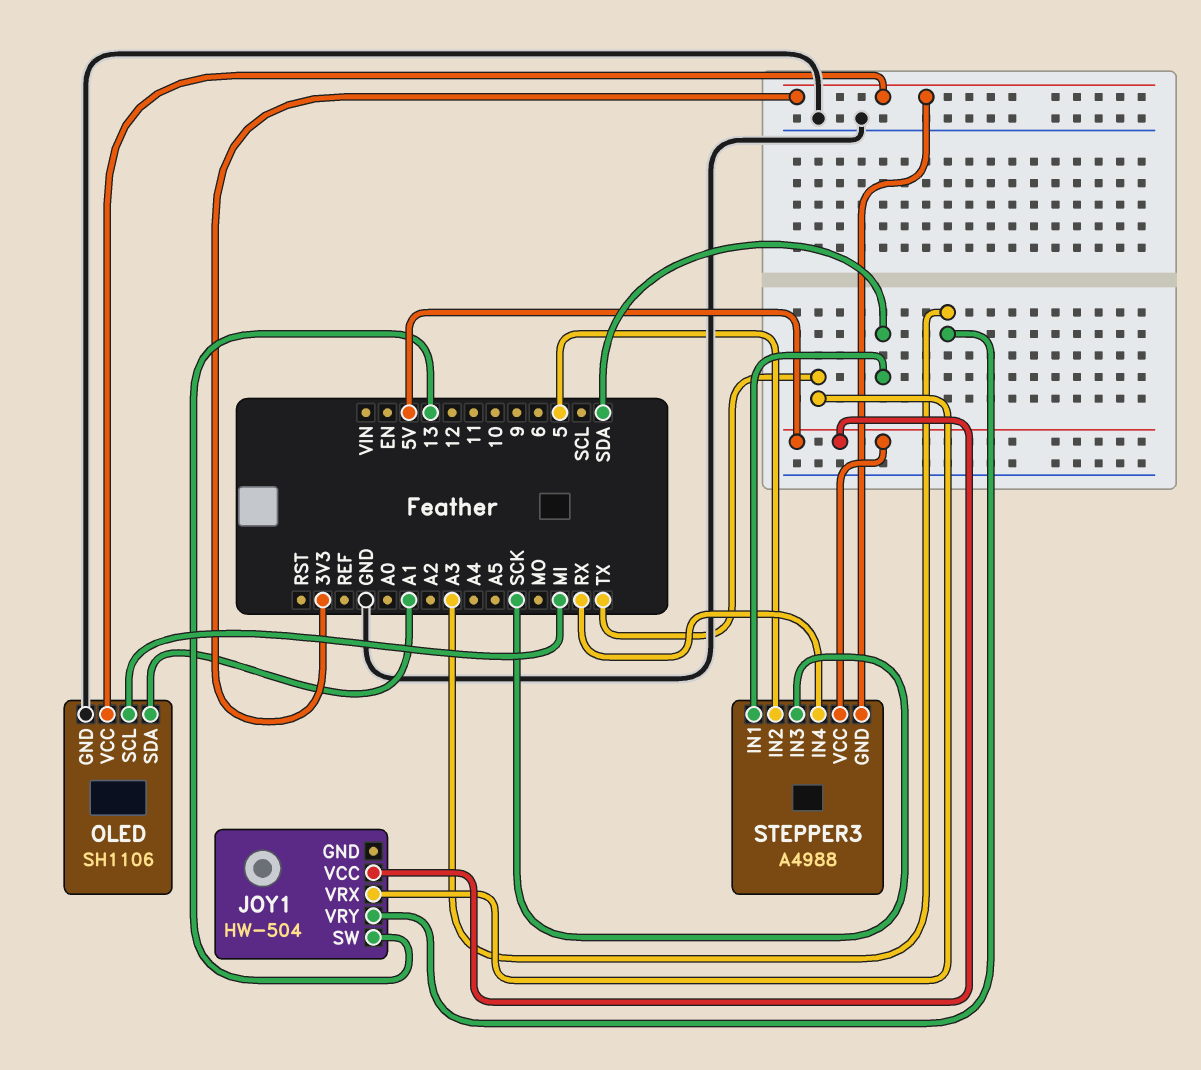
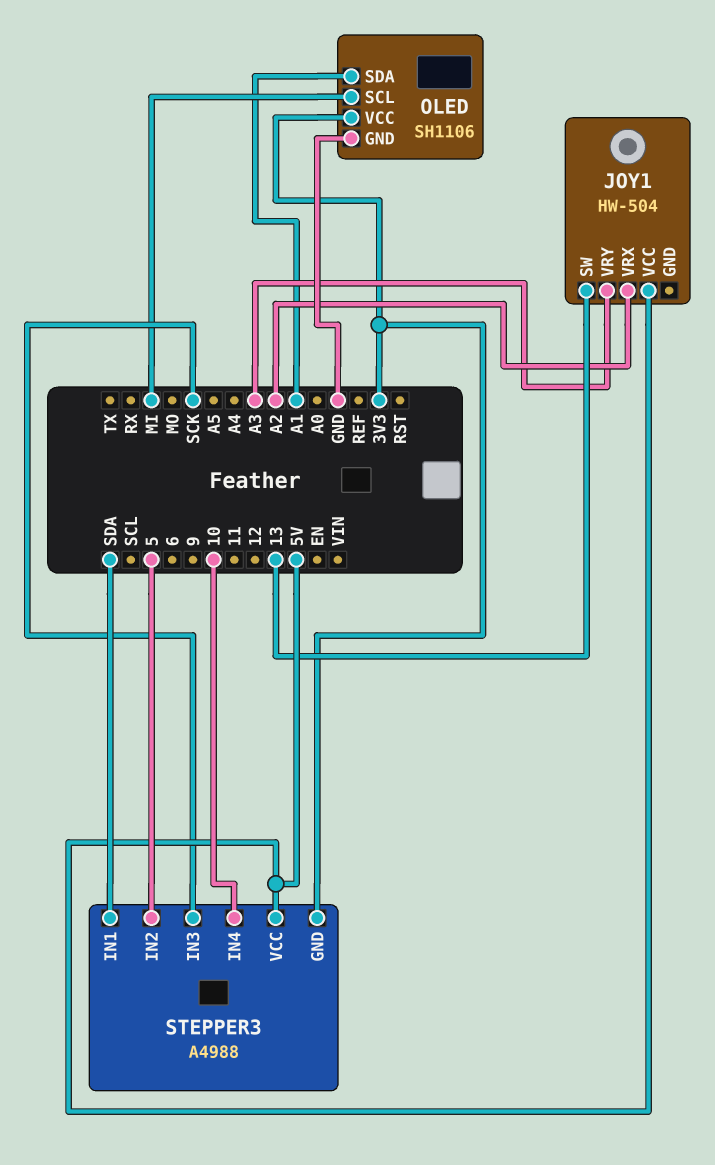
JOY1 pin VRX: TX -> A2
STEPPER3 pin IN4: RX -> 10

